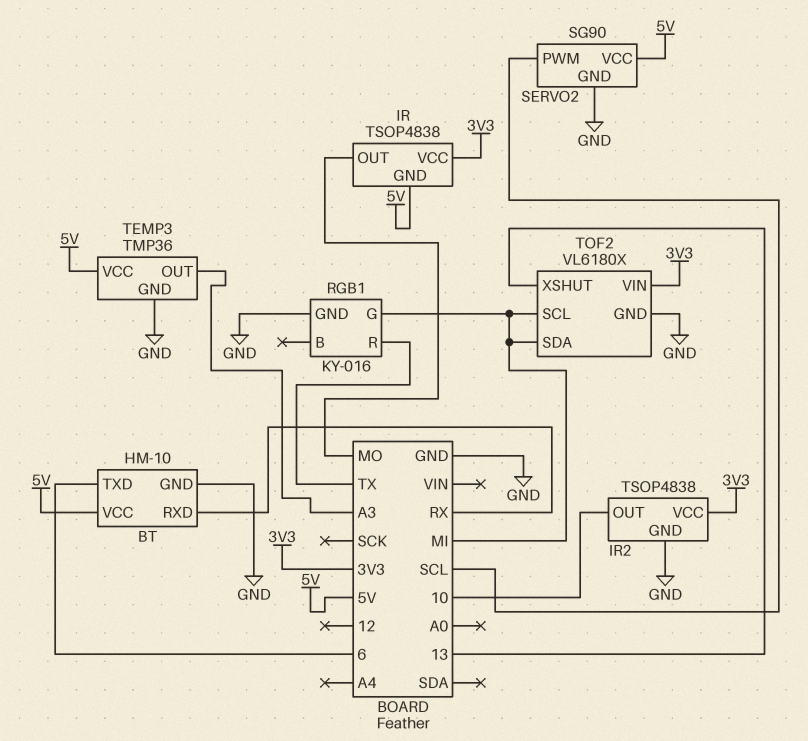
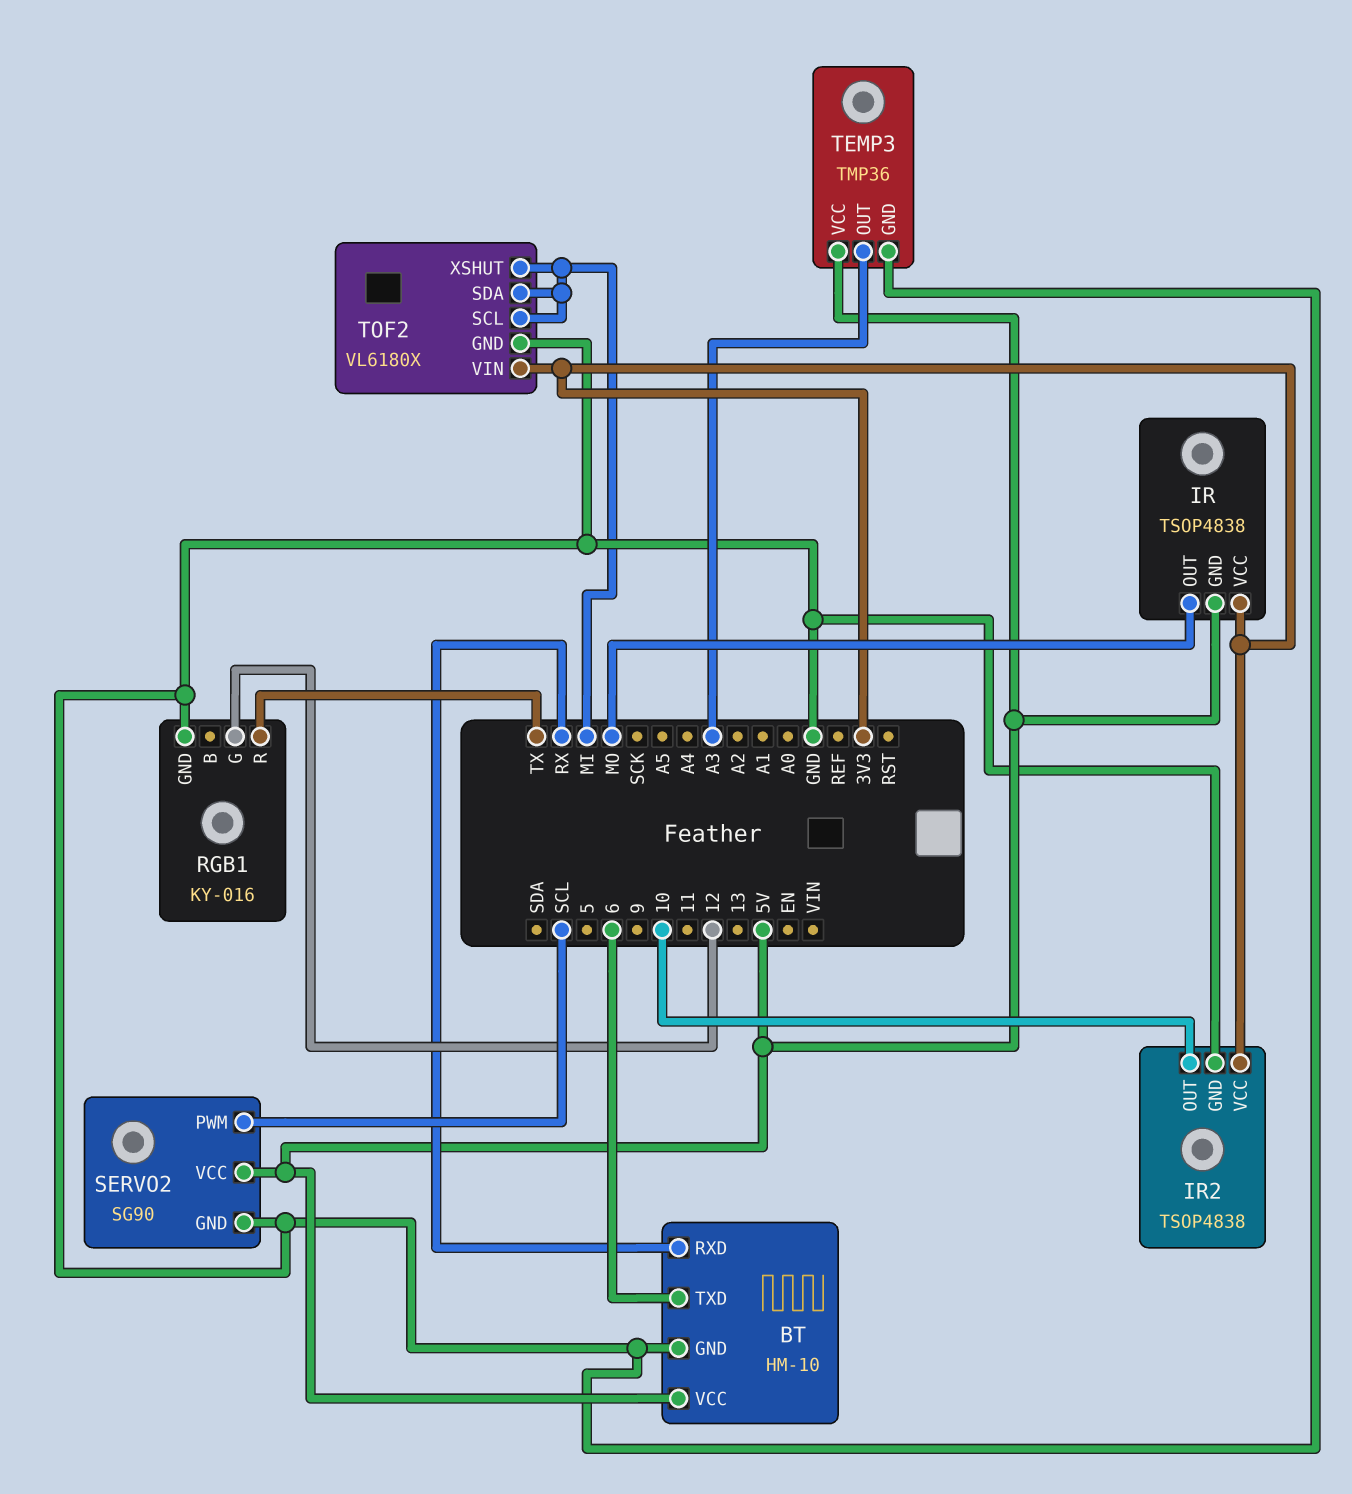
RGB1 pin G: MI -> 12
TOF2 pin XSHUT: 13 -> MI

